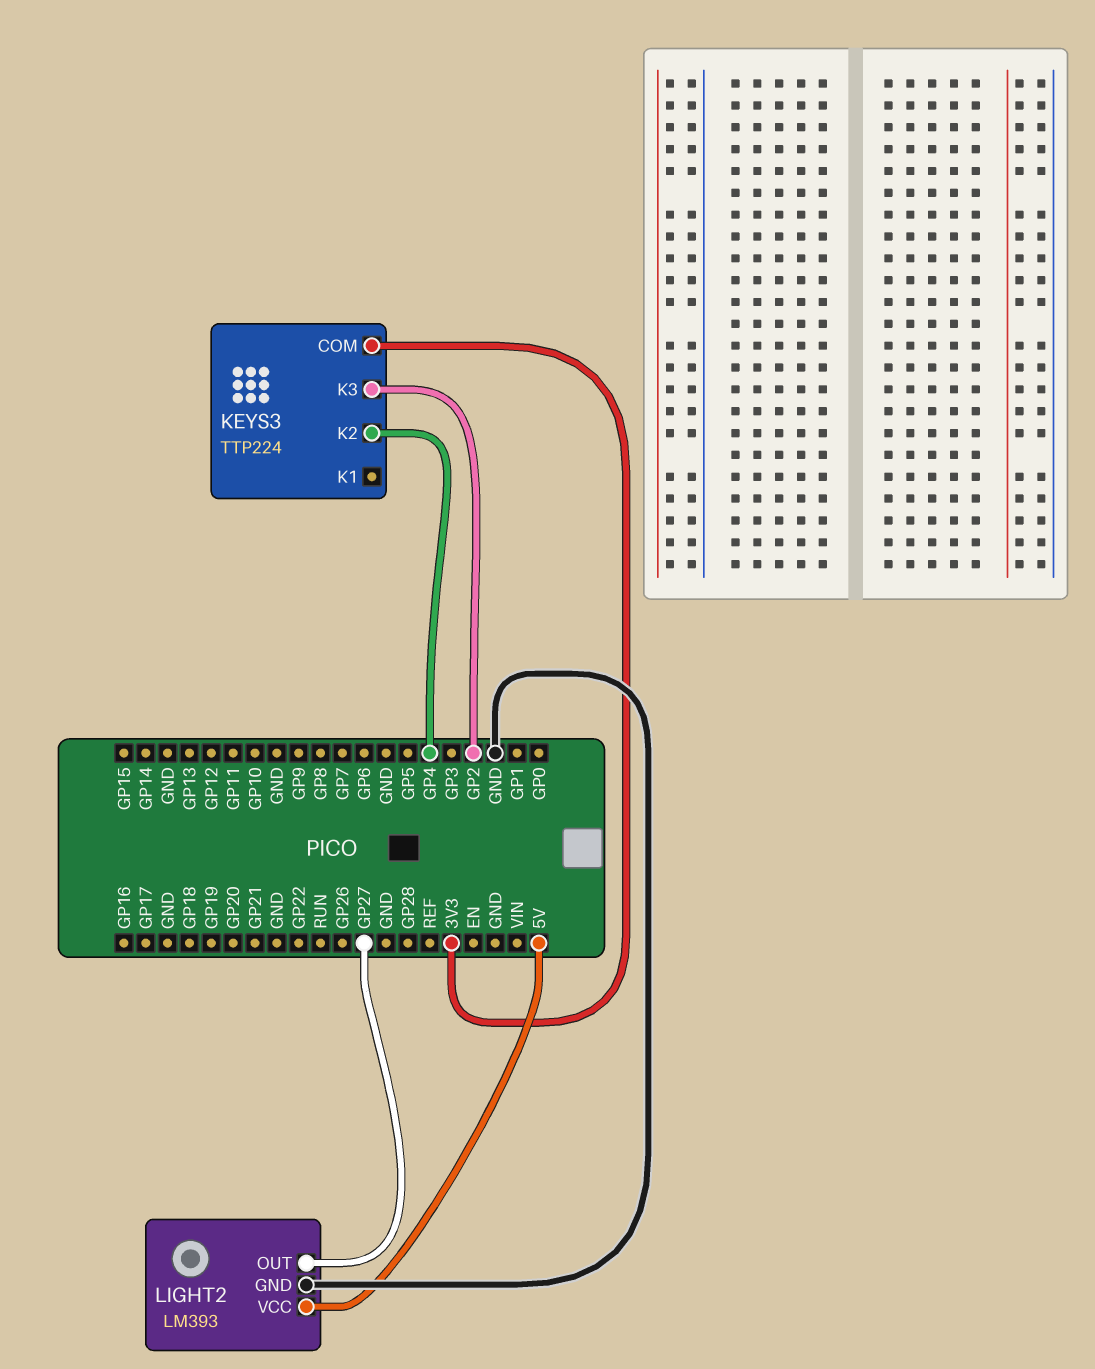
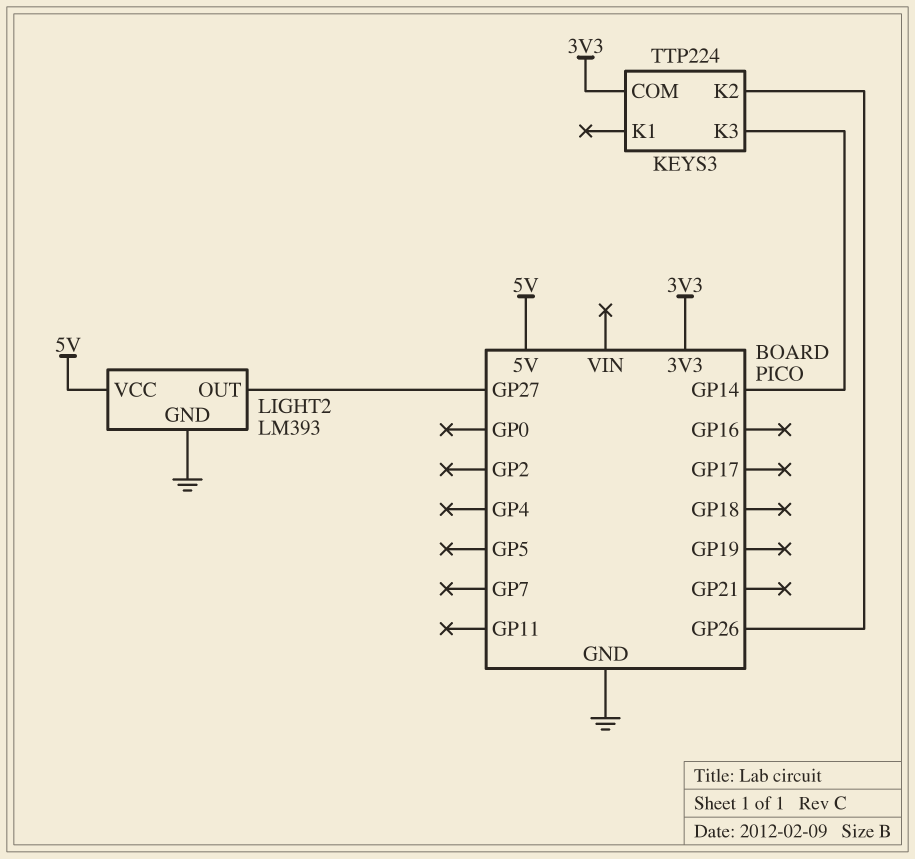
KEYS3 pin K2: GP4 -> GP26
KEYS3 pin K3: GP2 -> GP14

